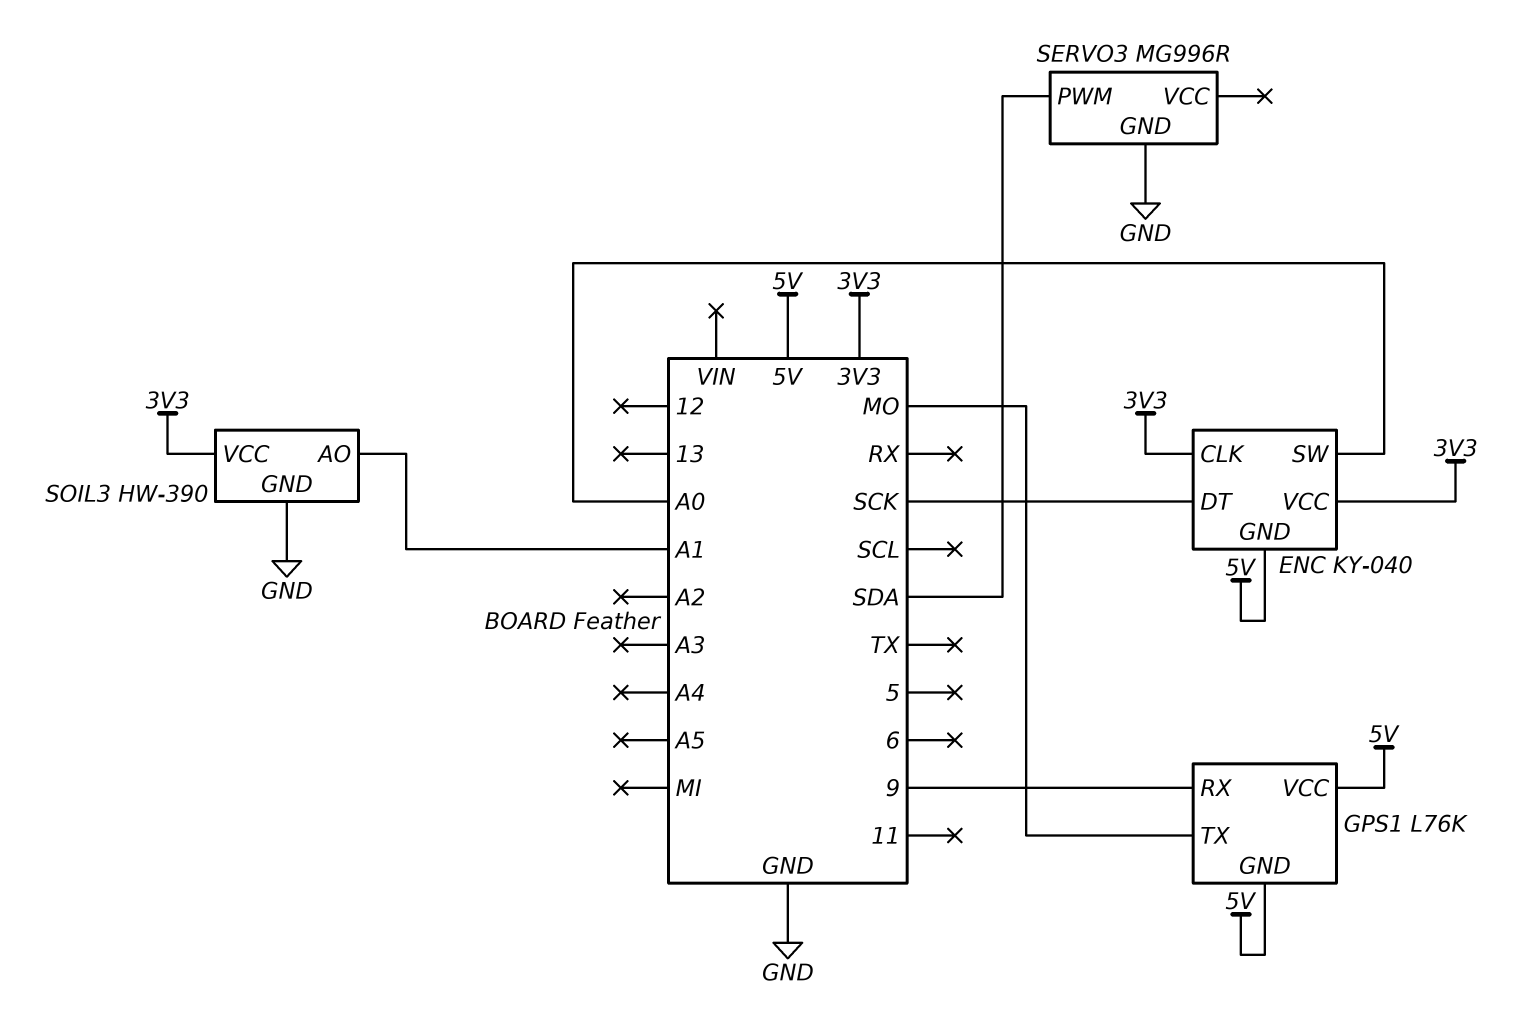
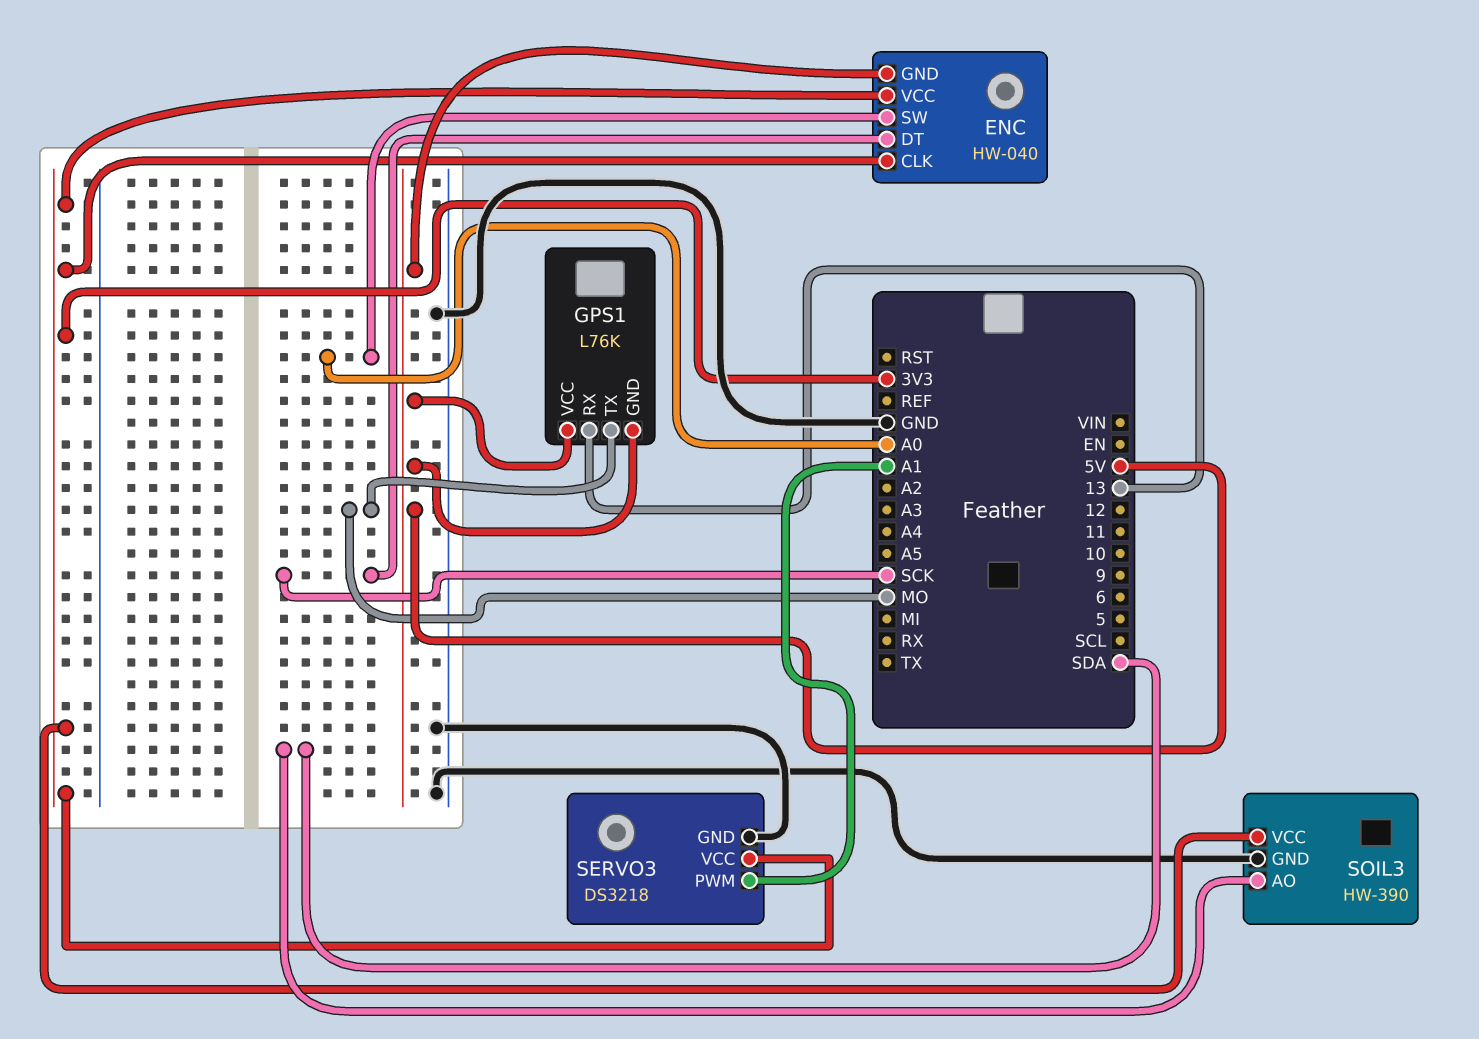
ENC: KY-040 -> HW-040
GPS1 pin RX: 9 -> 13
SERVO3: MG996R -> DS3218
SERVO3 pin PWM: SDA -> A1
SERVO3 pin VCC: none -> 3V3
SOIL3 pin AO: A1 -> SDA

